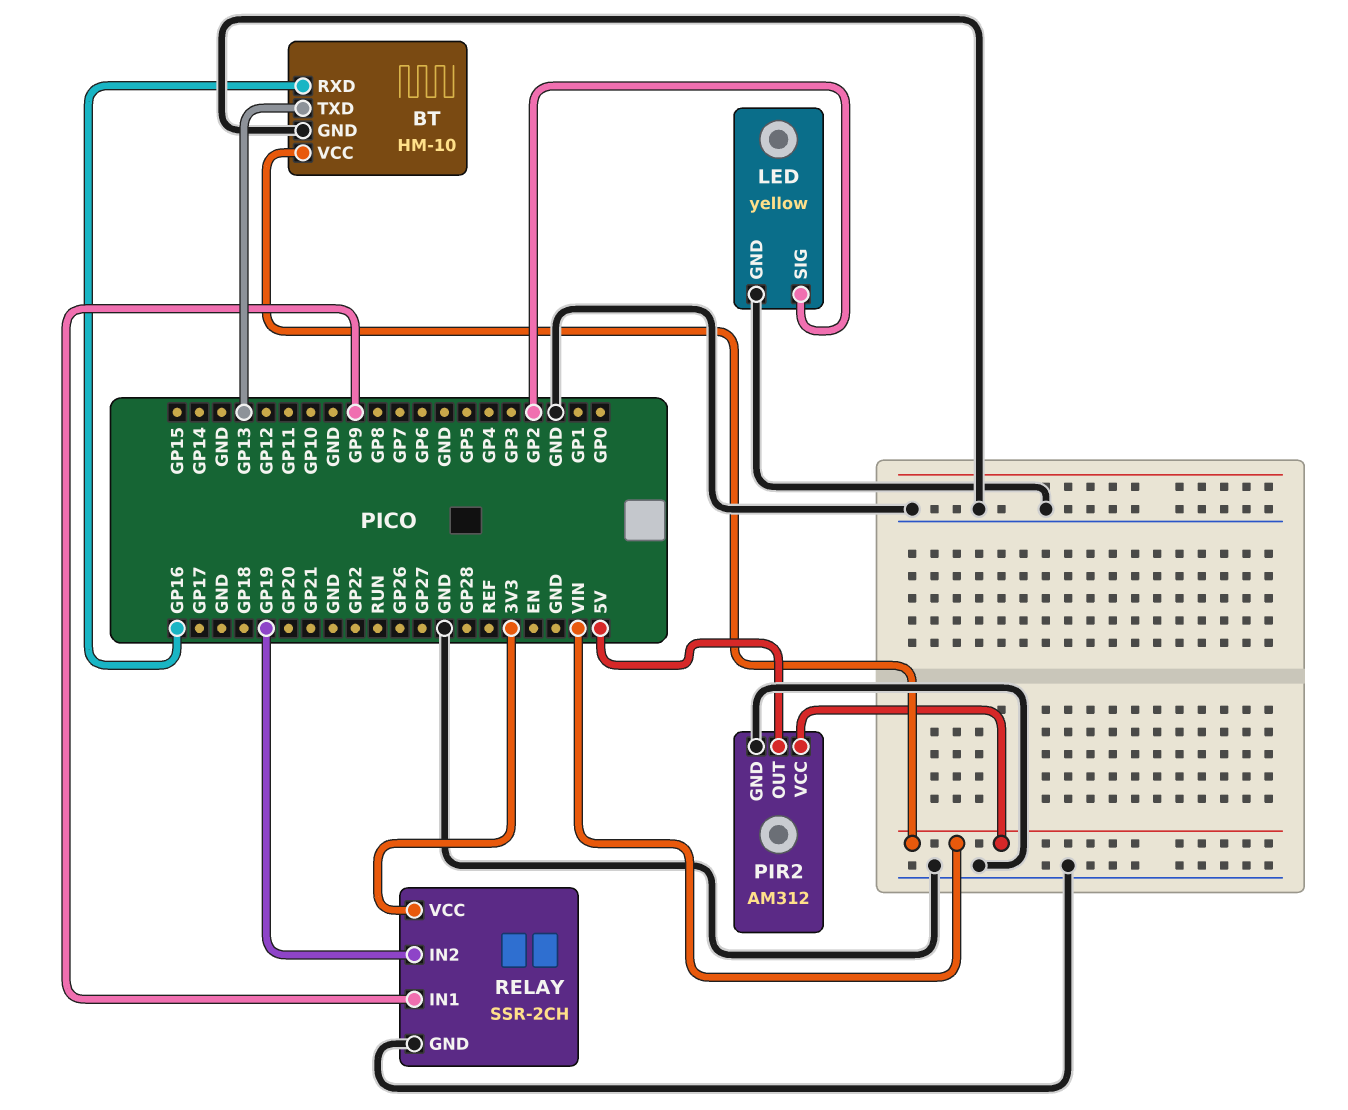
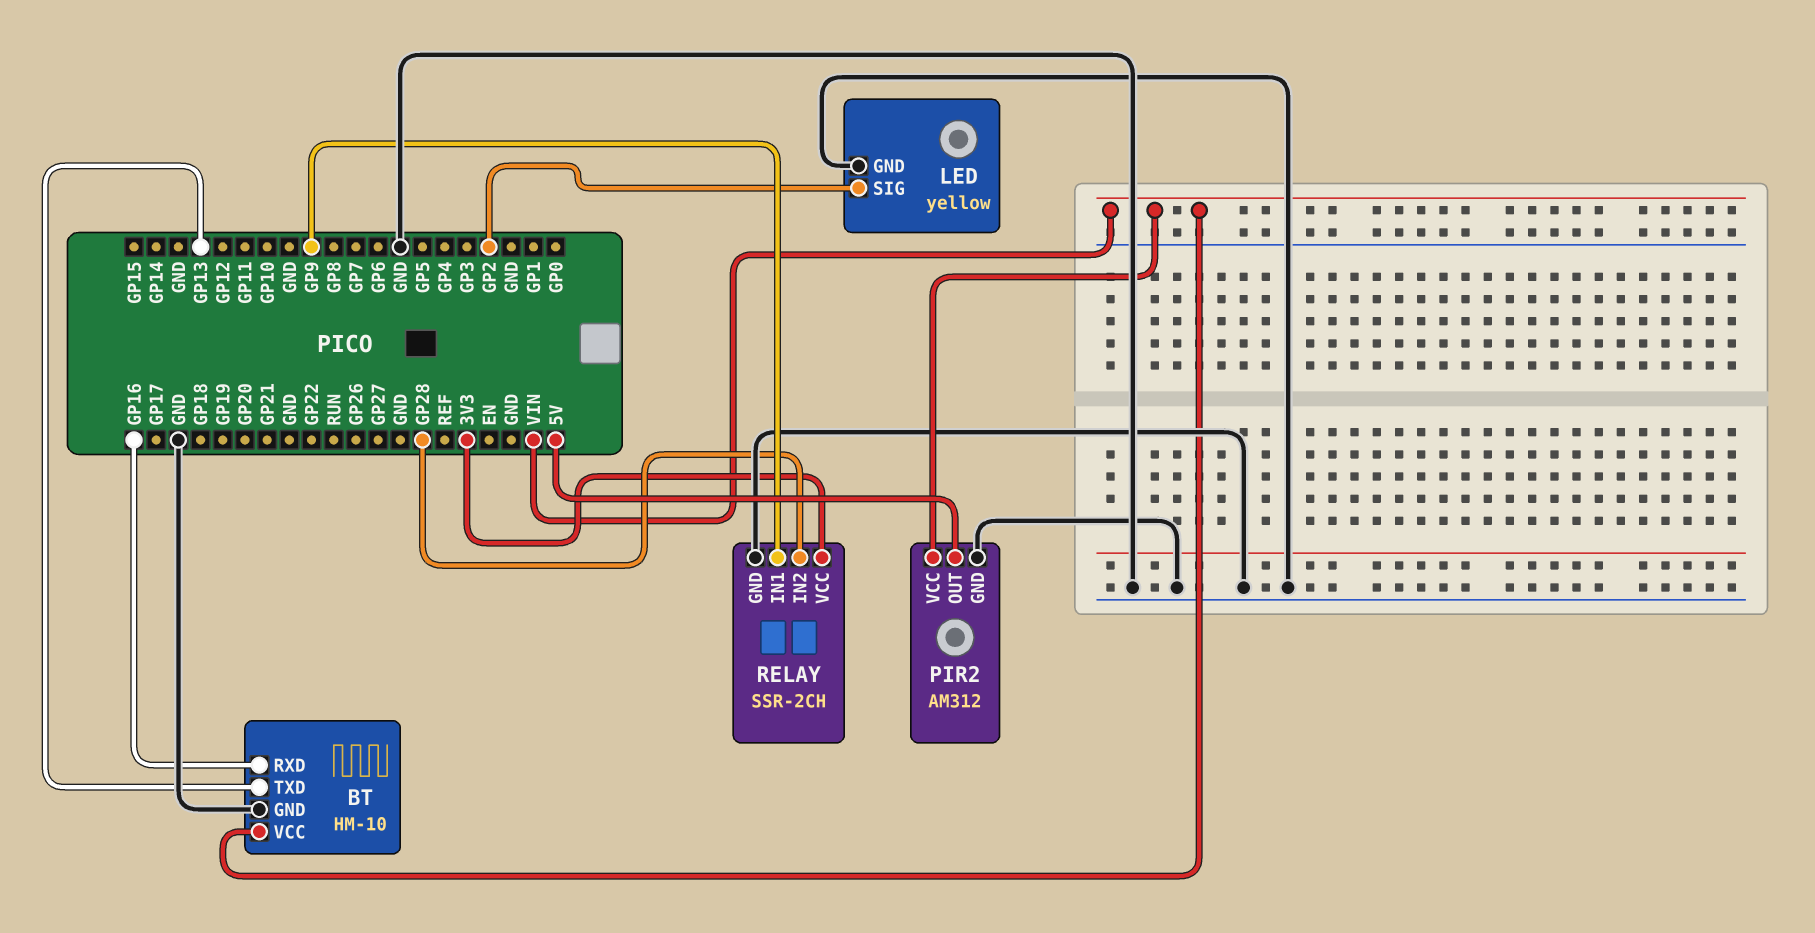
RELAY pin IN2: GP19 -> GP28

